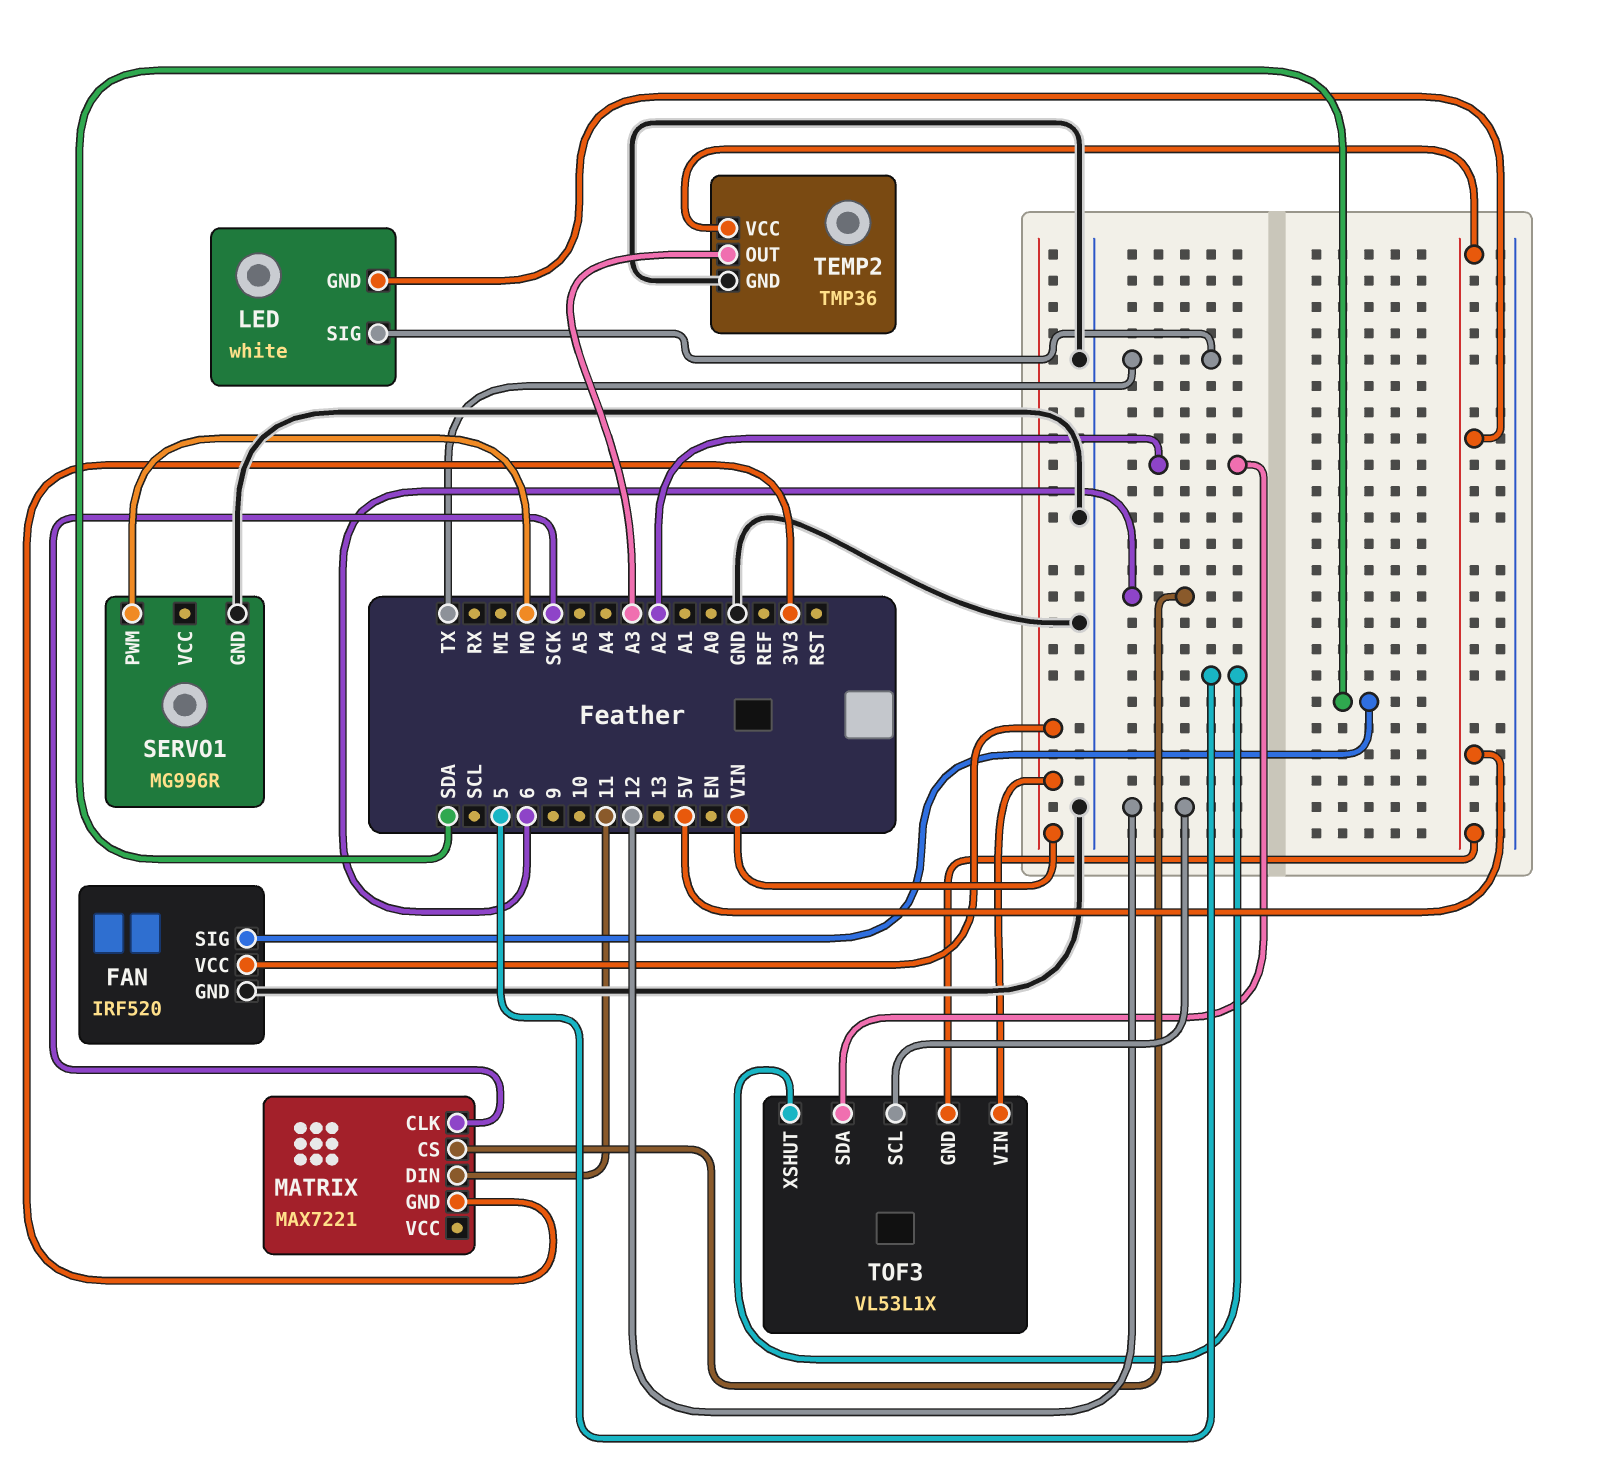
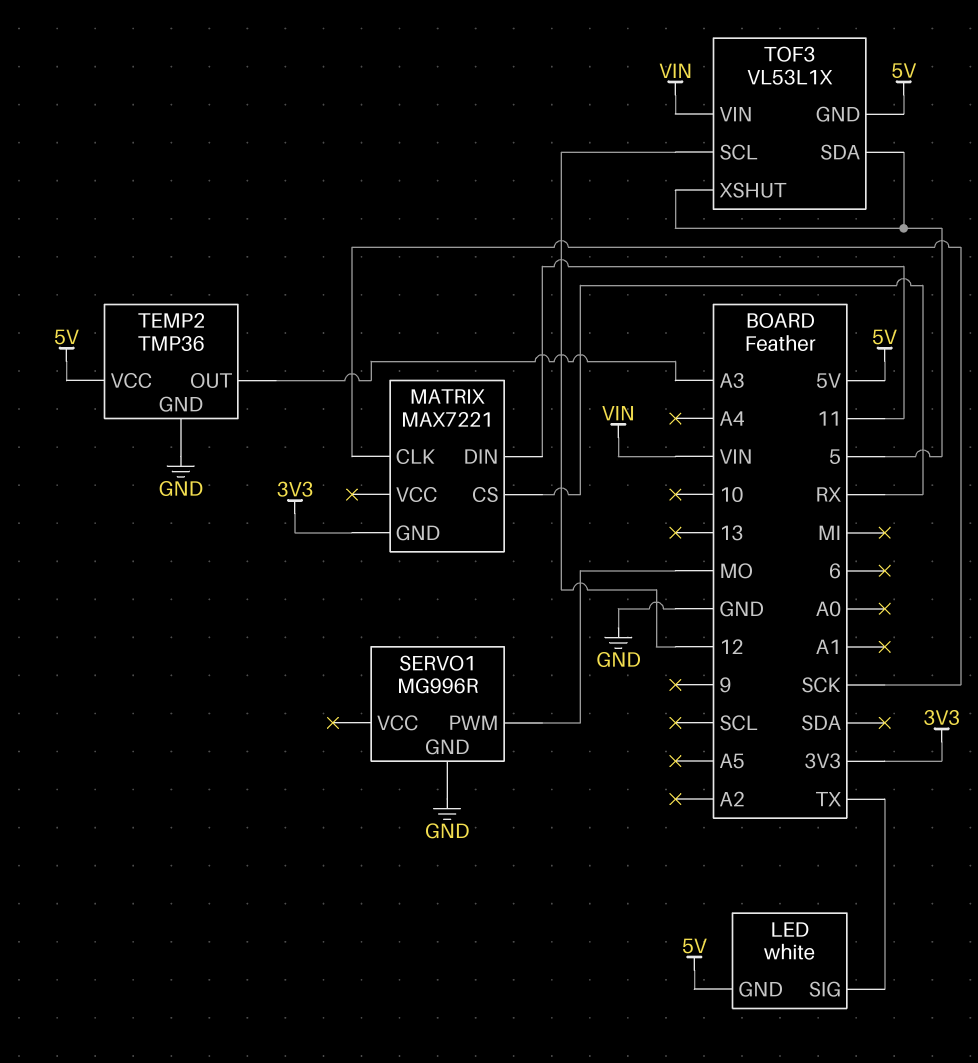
FAN: IRF520 -> none
FAN pin GND: GND -> none
FAN pin SIG: SDA -> none
FAN pin VCC: VIN -> none
MATRIX pin CS: 6 -> RX
TOF3 pin SDA: A2 -> 5

